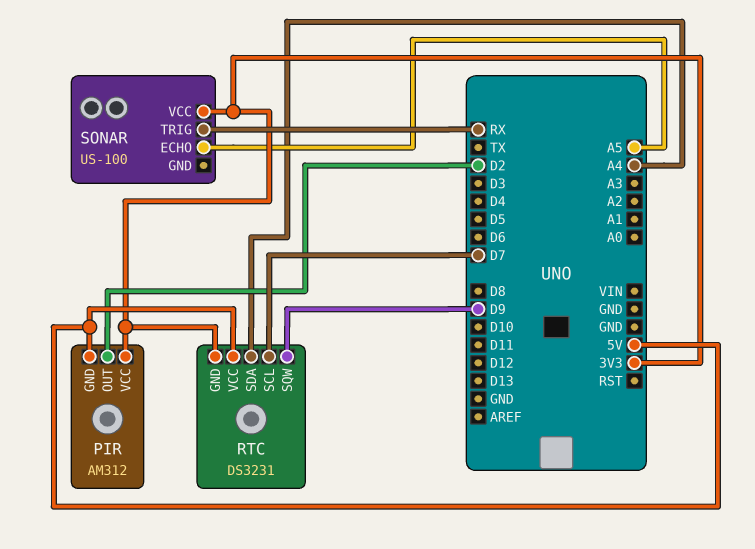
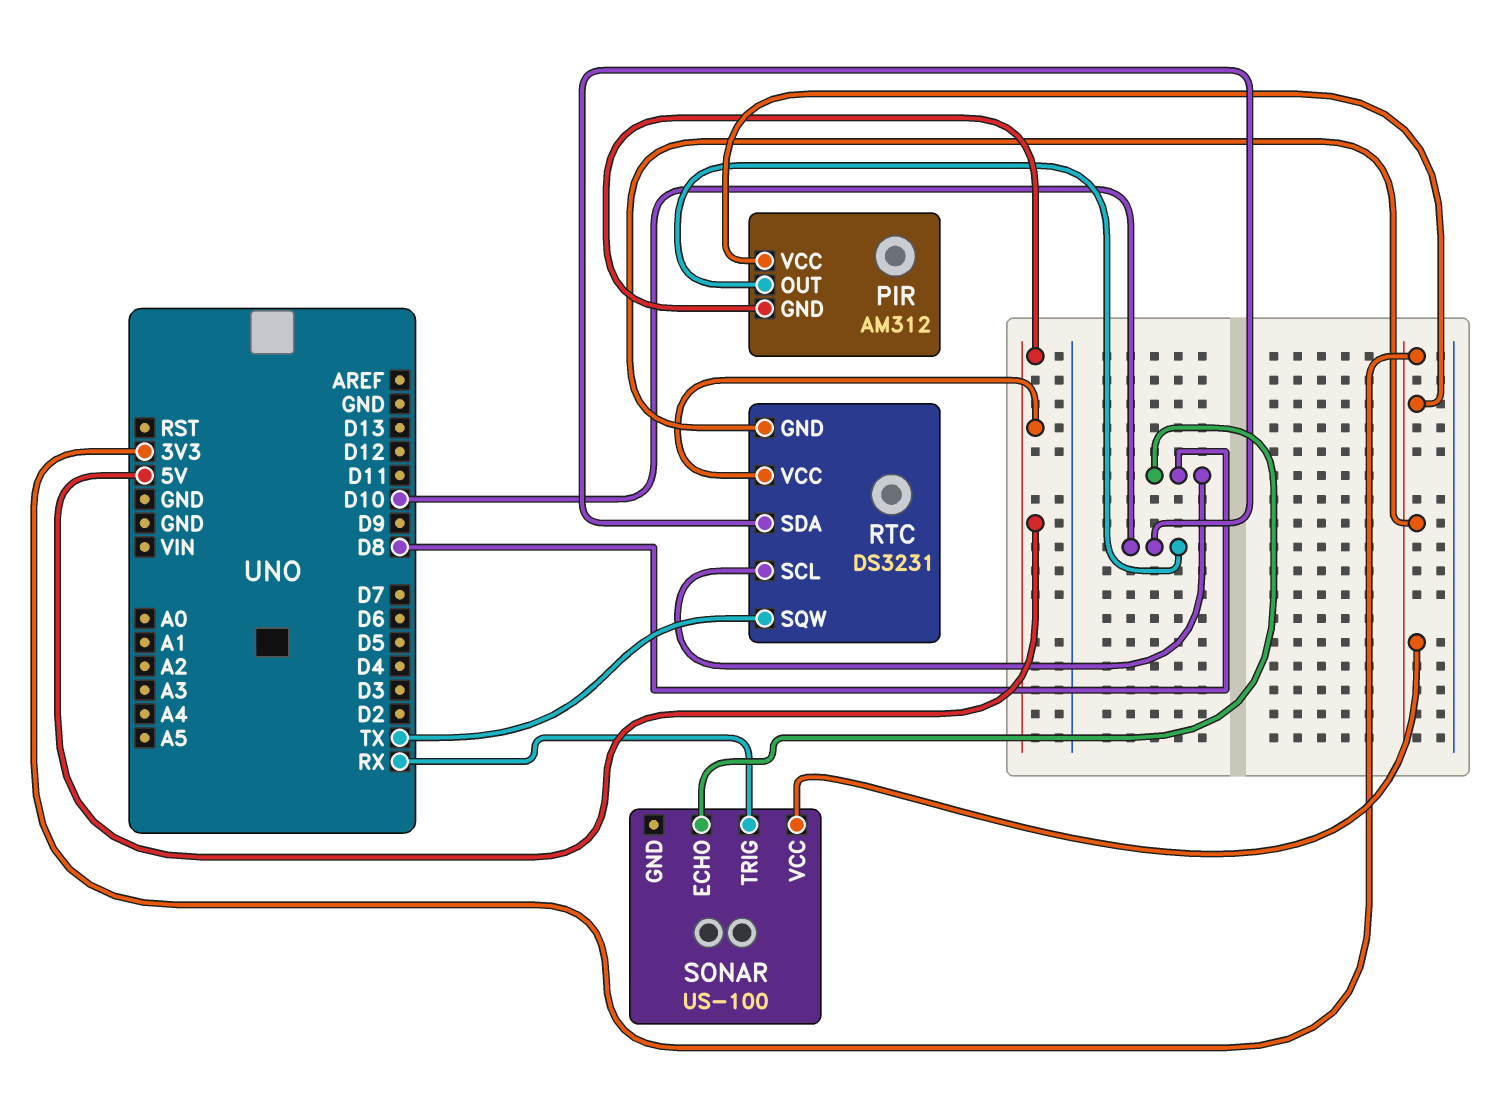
PIR pin OUT: D2 -> D10
RTC pin SCL: D7 -> D8
RTC pin SDA: A4 -> D10
RTC pin SQW: D9 -> TX
SONAR pin ECHO: A5 -> D8

